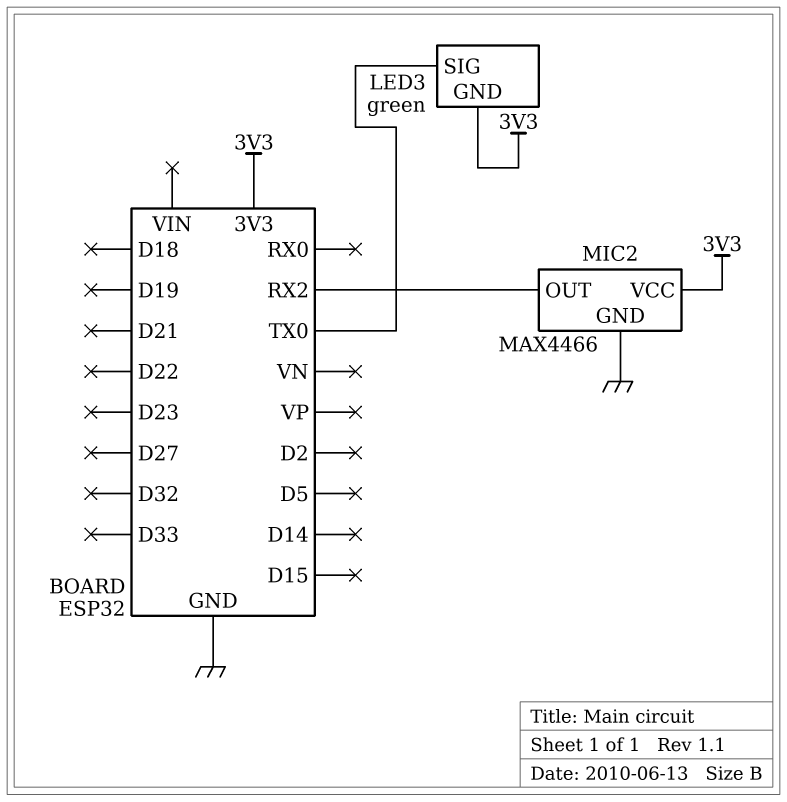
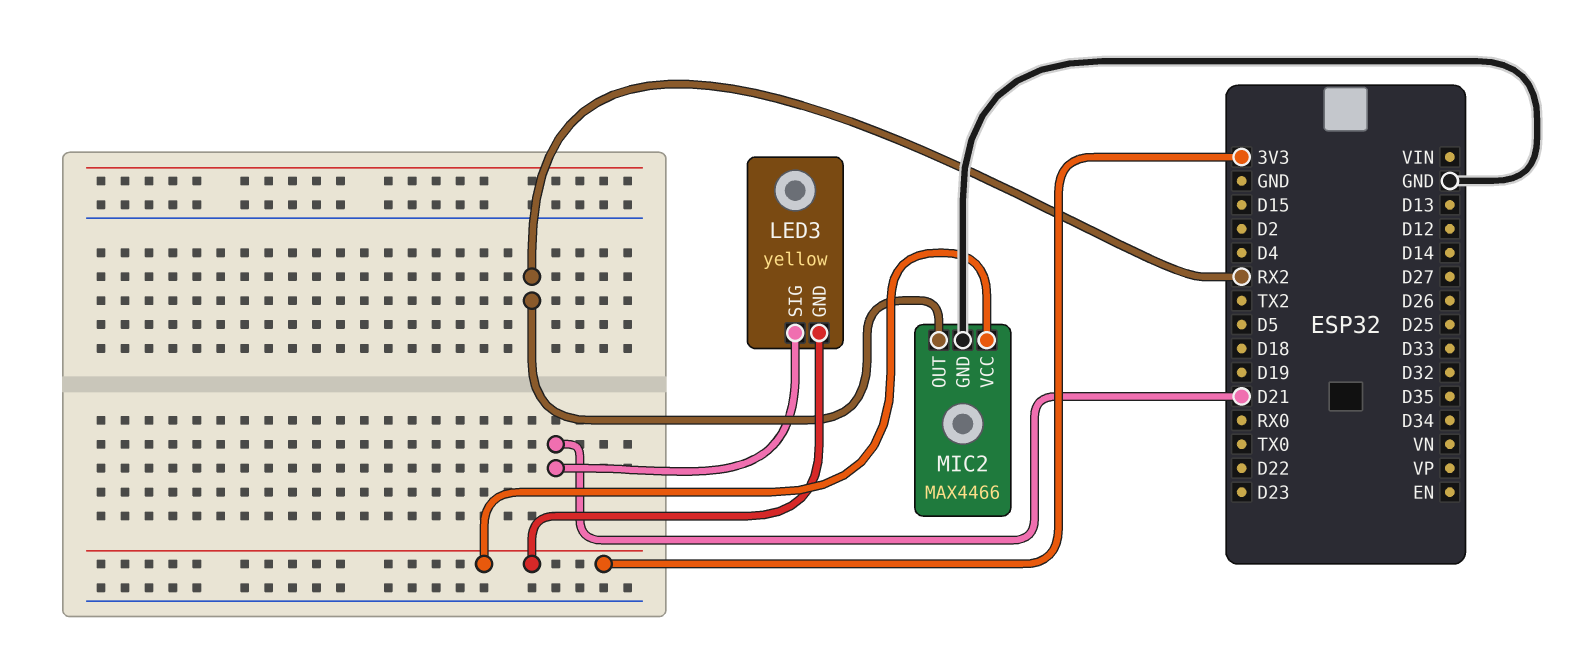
LED3: green -> yellow
LED3 pin SIG: TX0 -> D21

